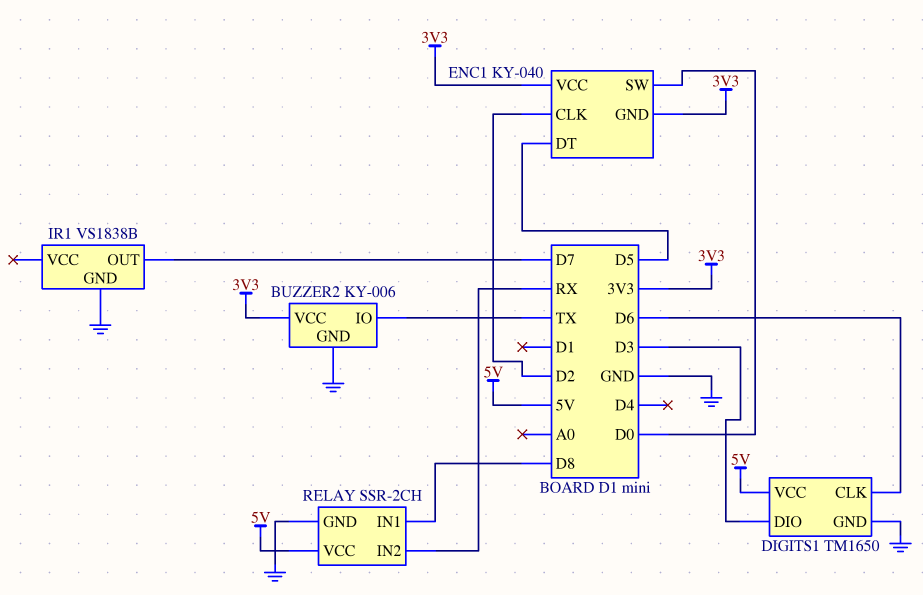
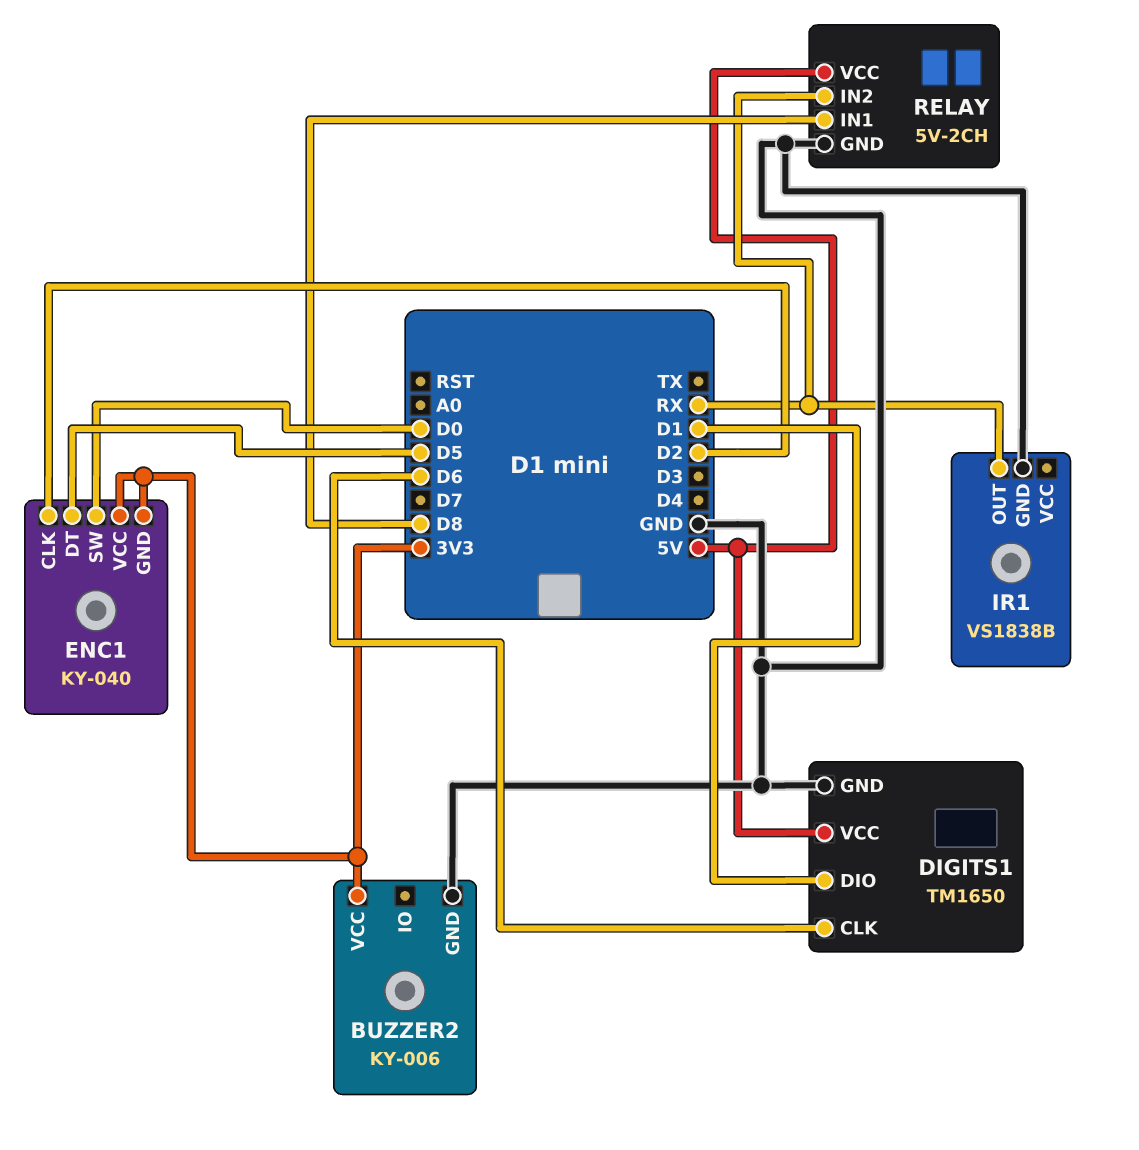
BUZZER2 pin IO: TX -> none
DIGITS1 pin DIO: D3 -> D1
IR1 pin OUT: D7 -> RX
RELAY: SSR-2CH -> 5V-2CH

